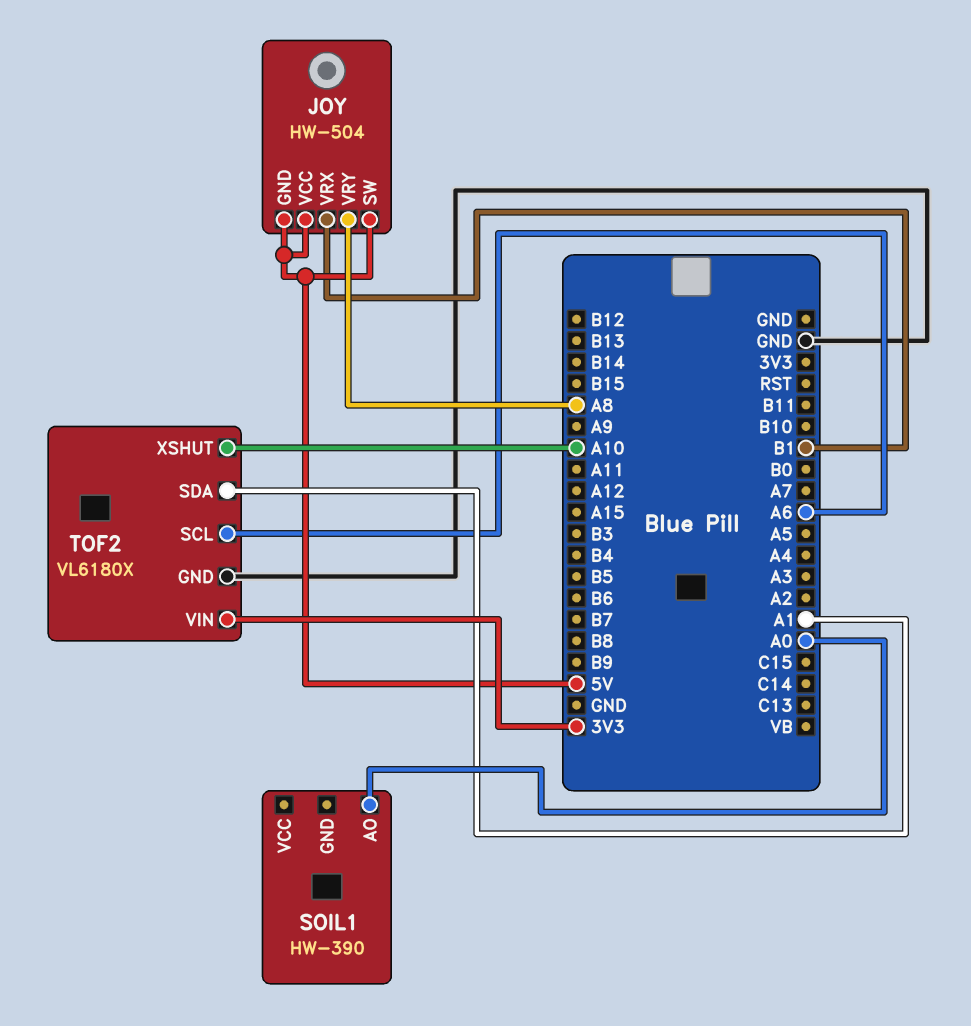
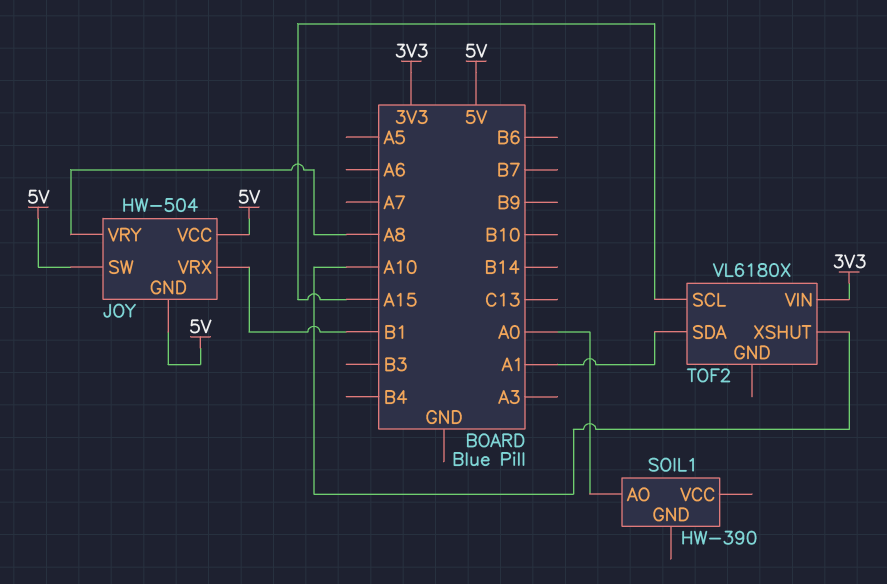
TOF2 pin GND: GND -> none
TOF2 pin SCL: A6 -> A15

